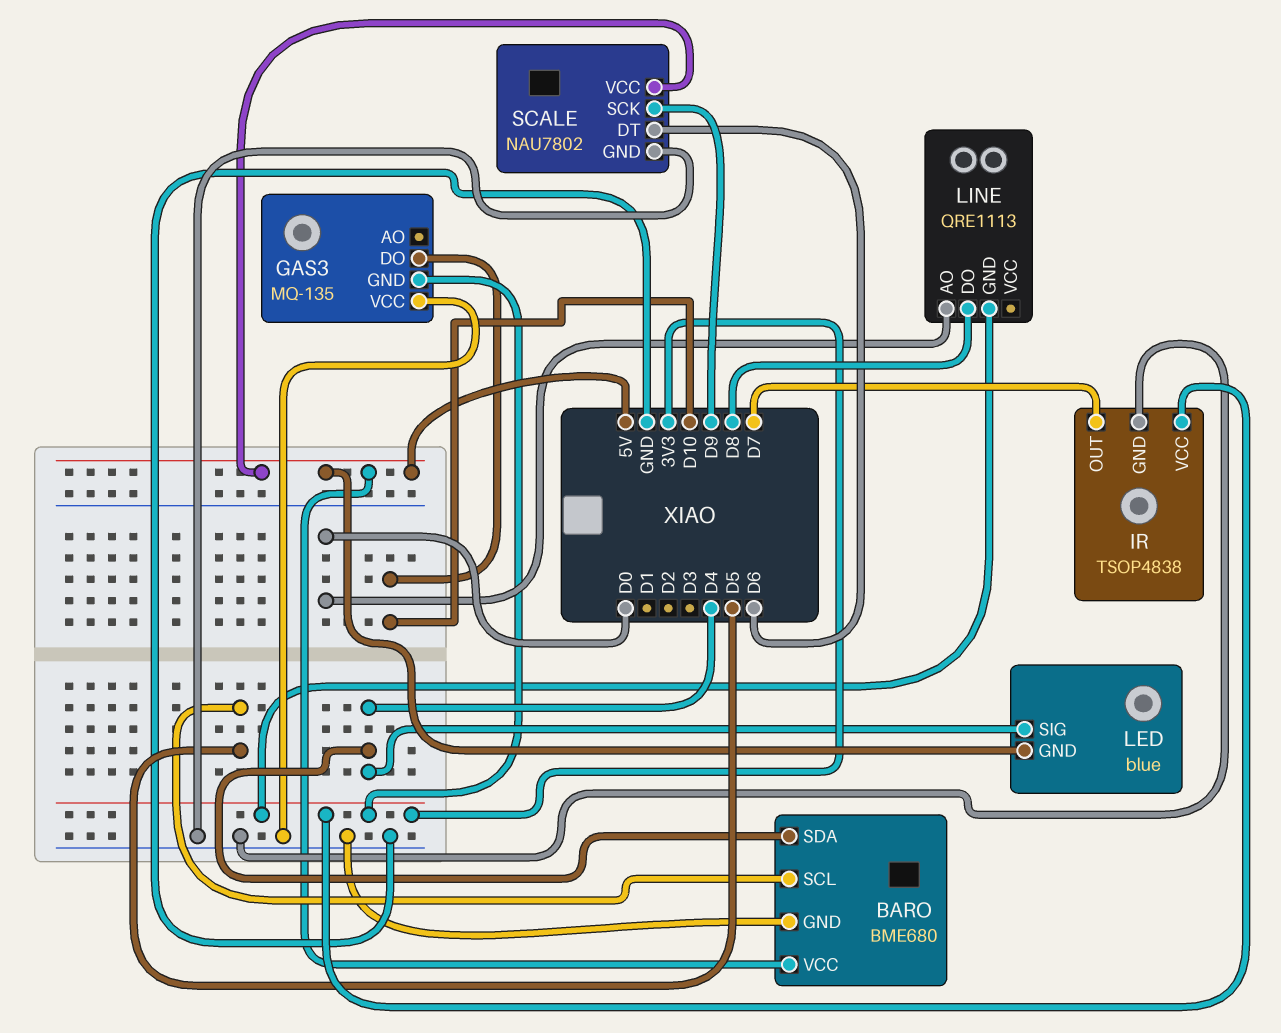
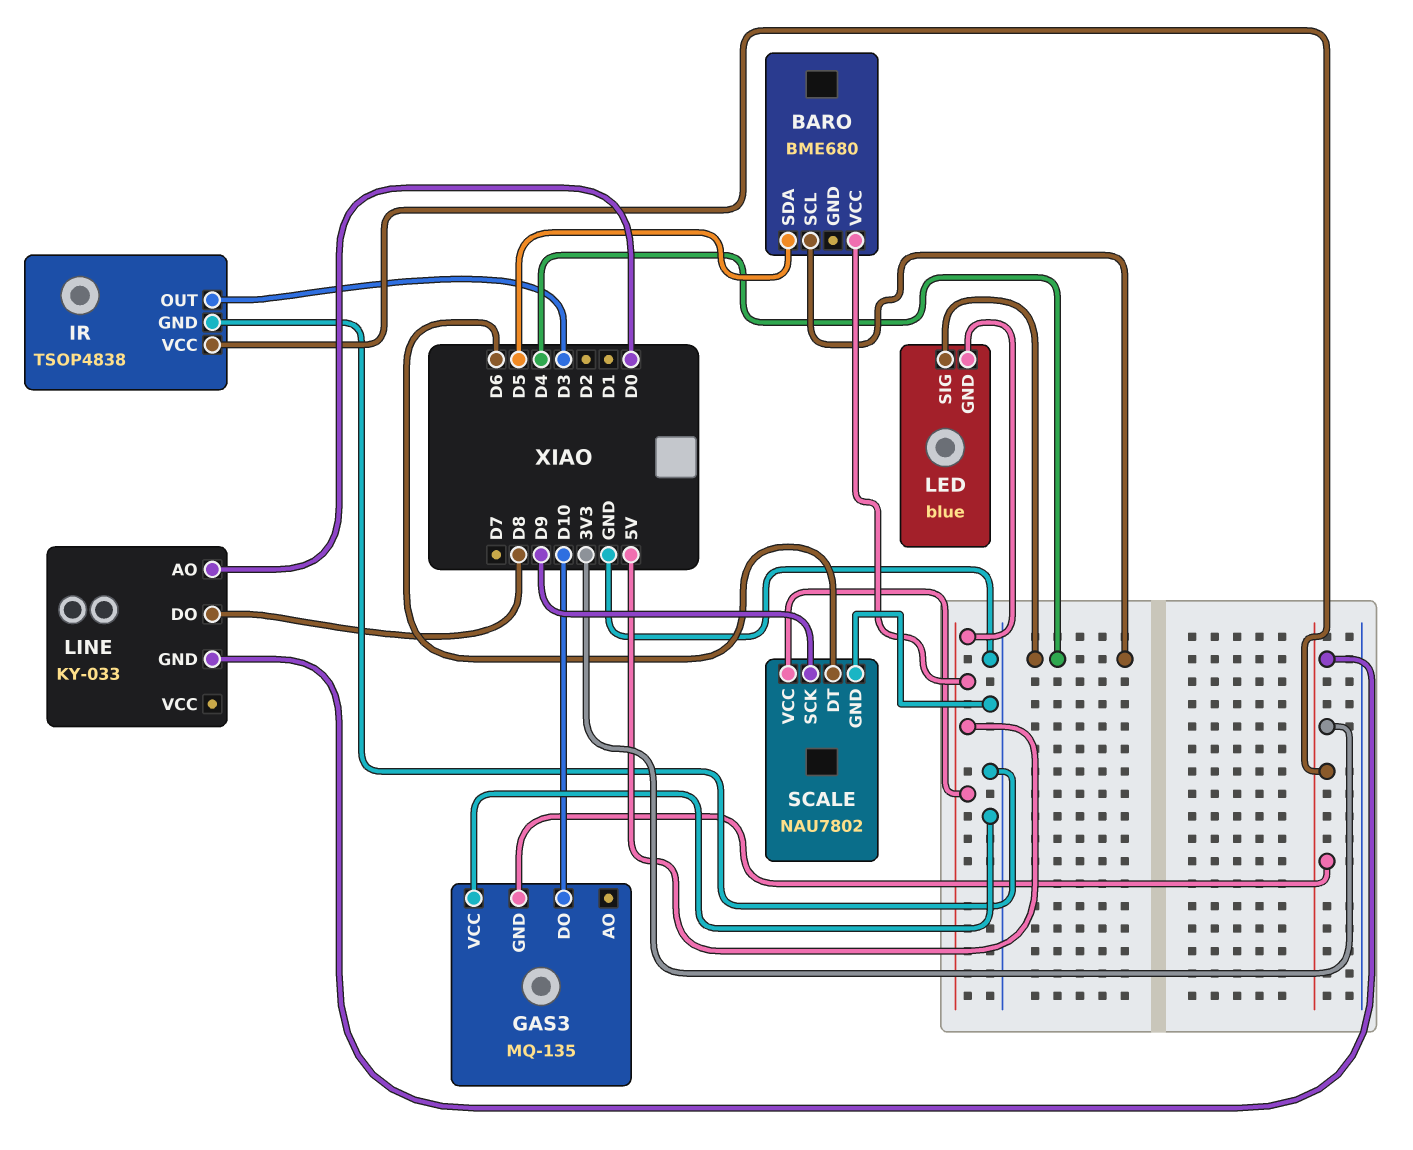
BARO pin GND: GND -> none
BARO pin SCL: D5 -> D4
BARO pin SDA: D4 -> D5
IR pin OUT: D7 -> D3
LINE: QRE1113 -> KY-033

